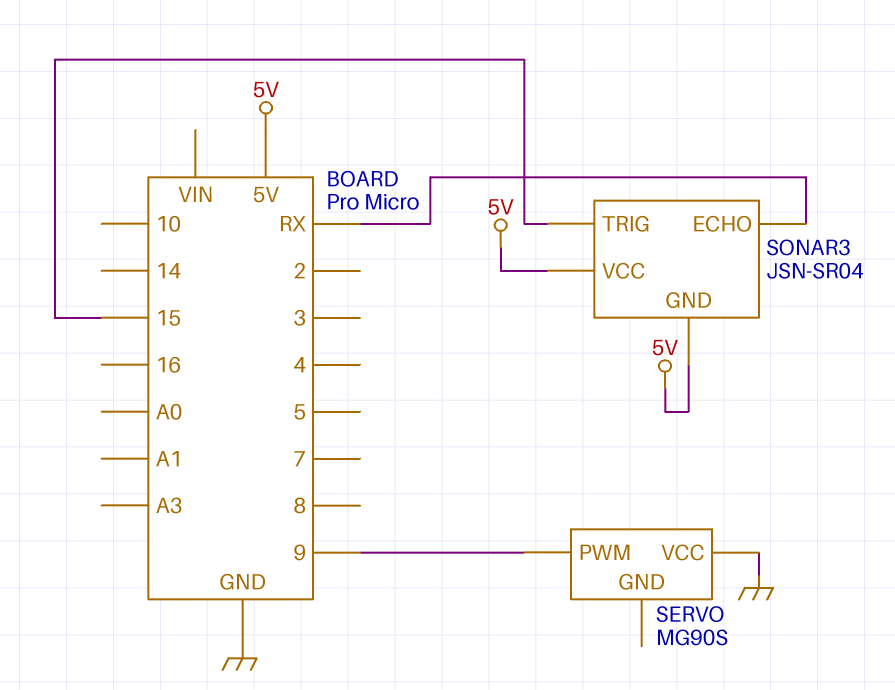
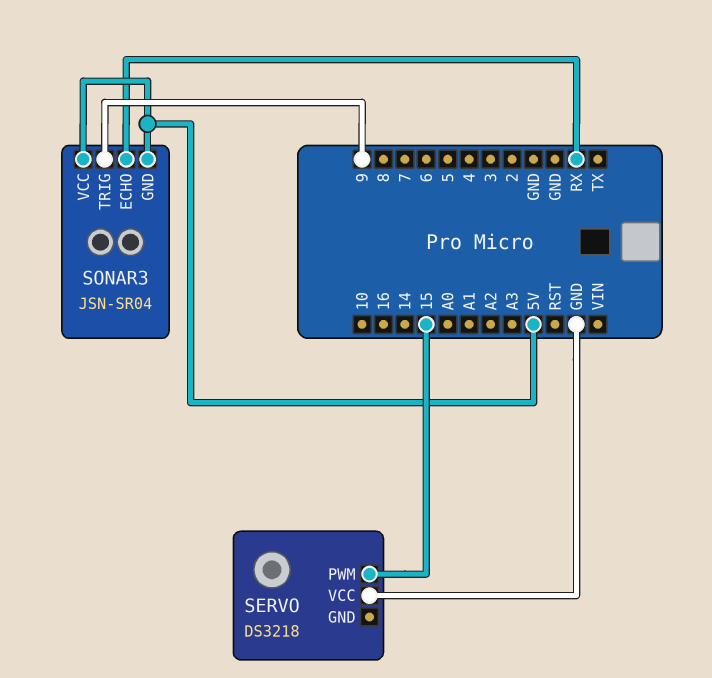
SERVO: MG90S -> DS3218
SERVO pin PWM: 9 -> 15
SONAR3 pin TRIG: 15 -> 9

